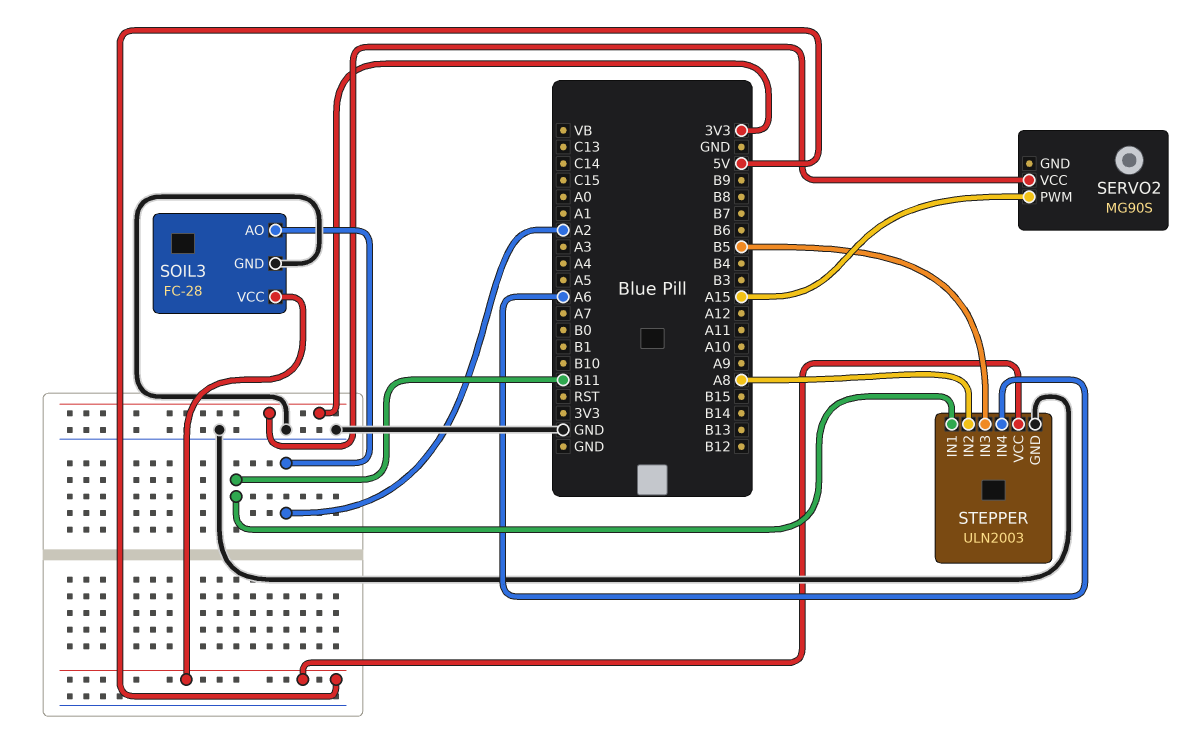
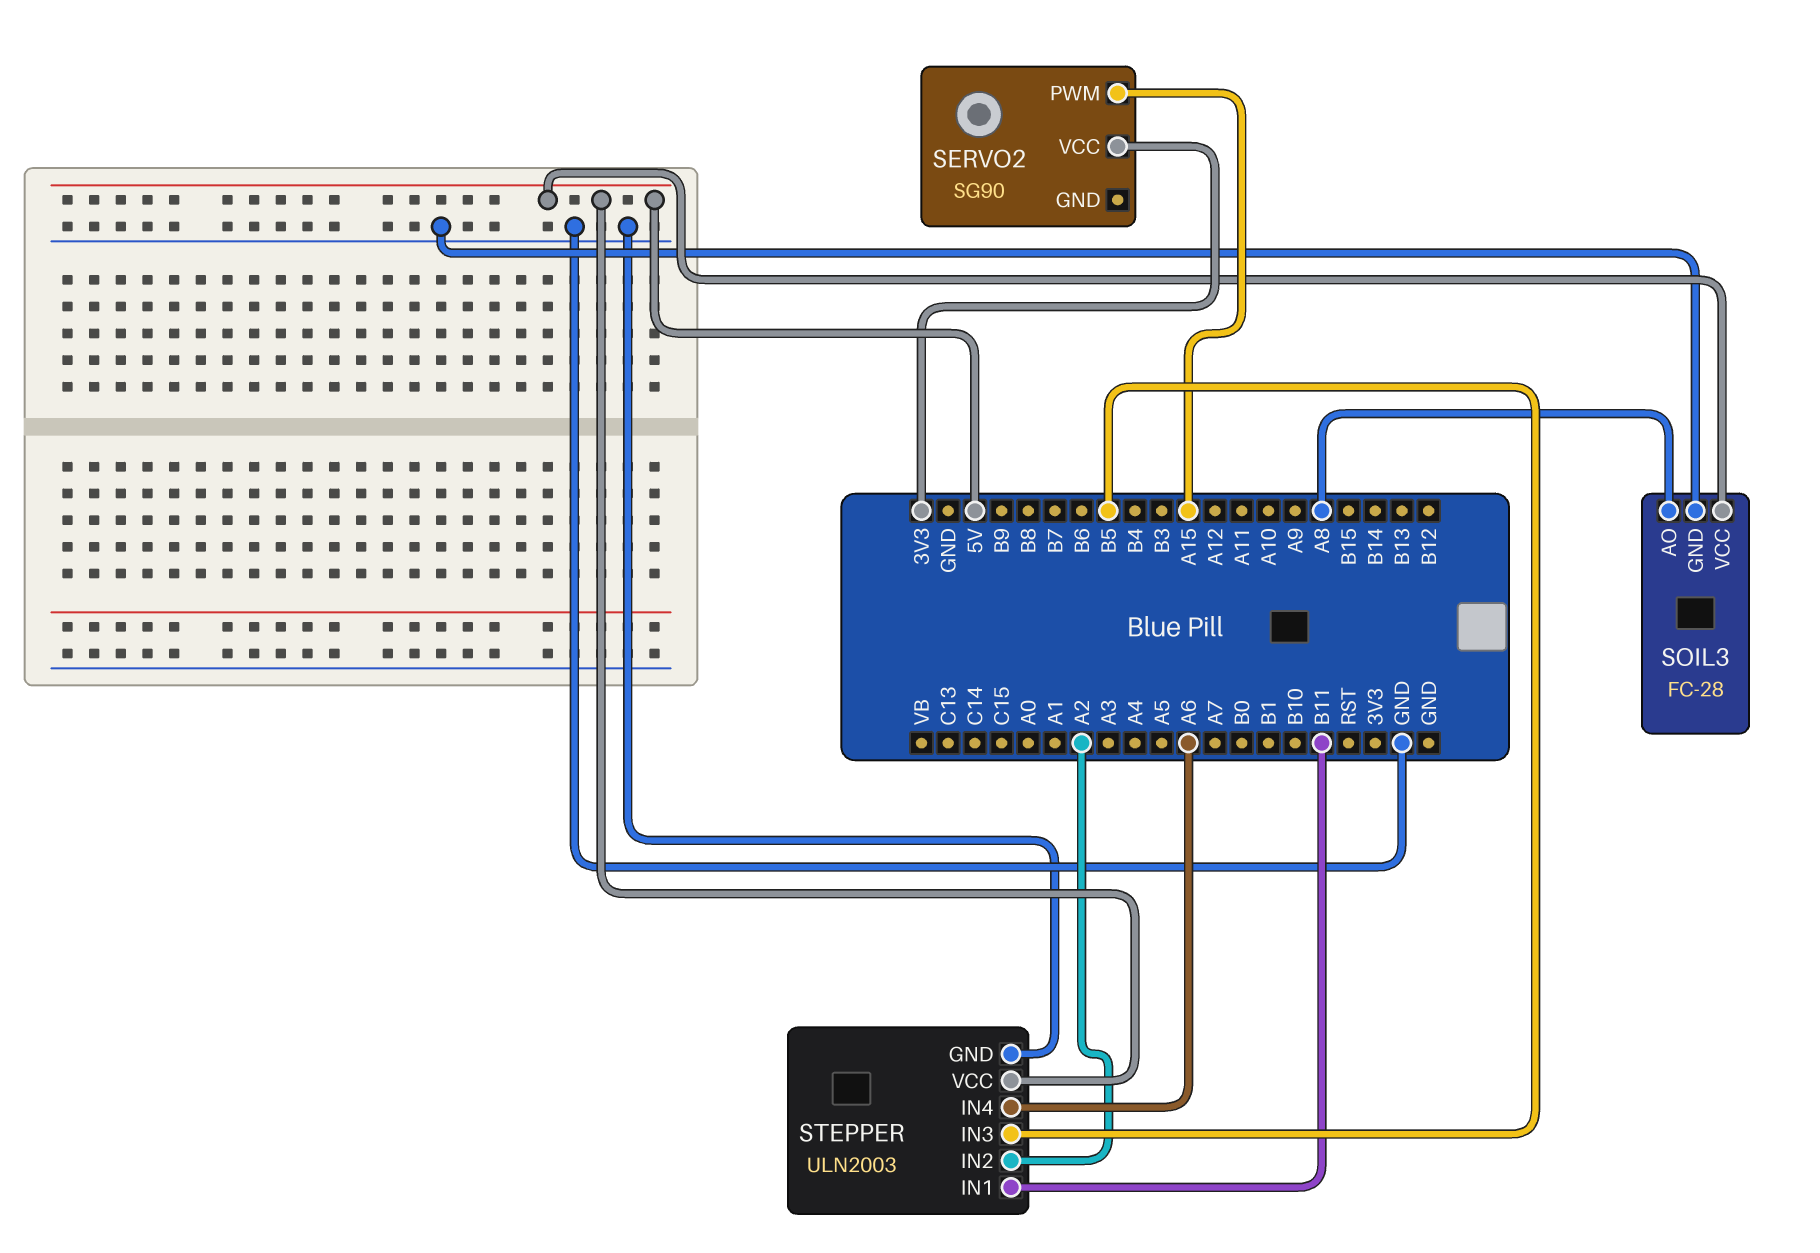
SERVO2: MG90S -> SG90
SOIL3 pin AO: A2 -> A8
STEPPER pin IN2: A8 -> A2

